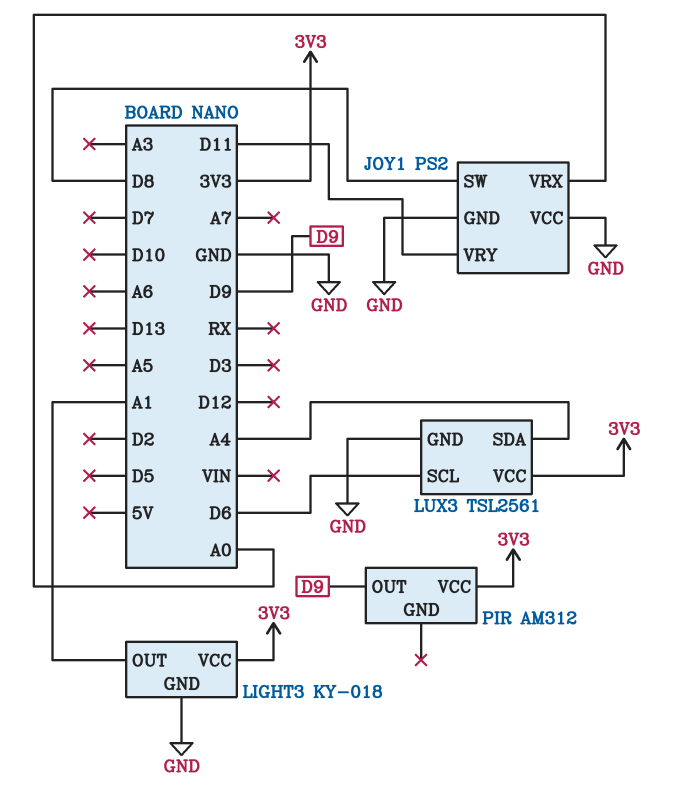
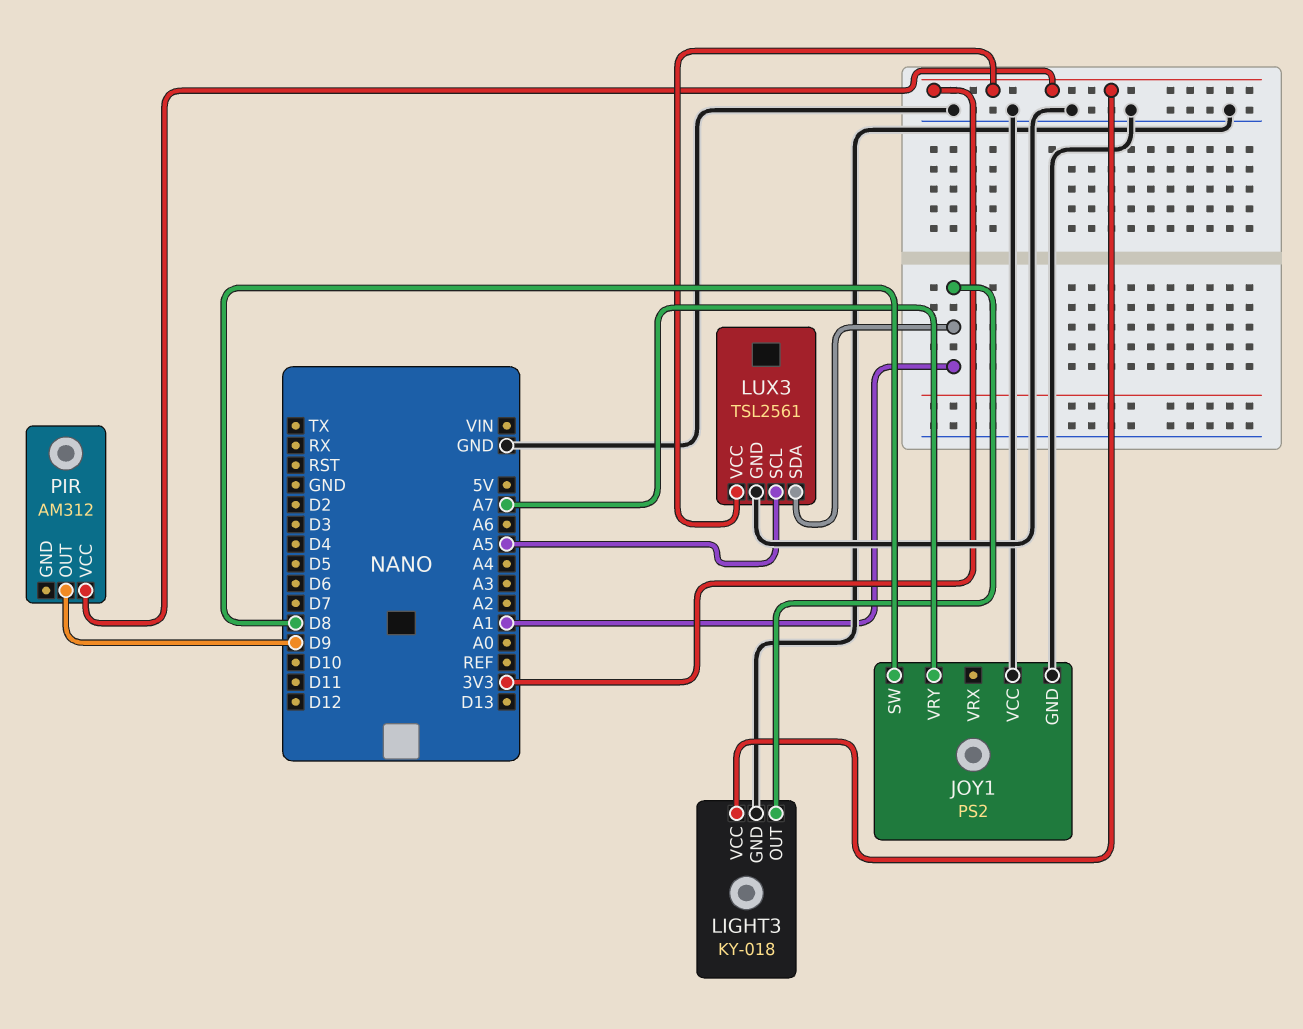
JOY1 pin VRX: A0 -> none
JOY1 pin VRY: D11 -> A7
LUX3 pin SCL: D6 -> A5
LUX3 pin SDA: A4 -> A1

